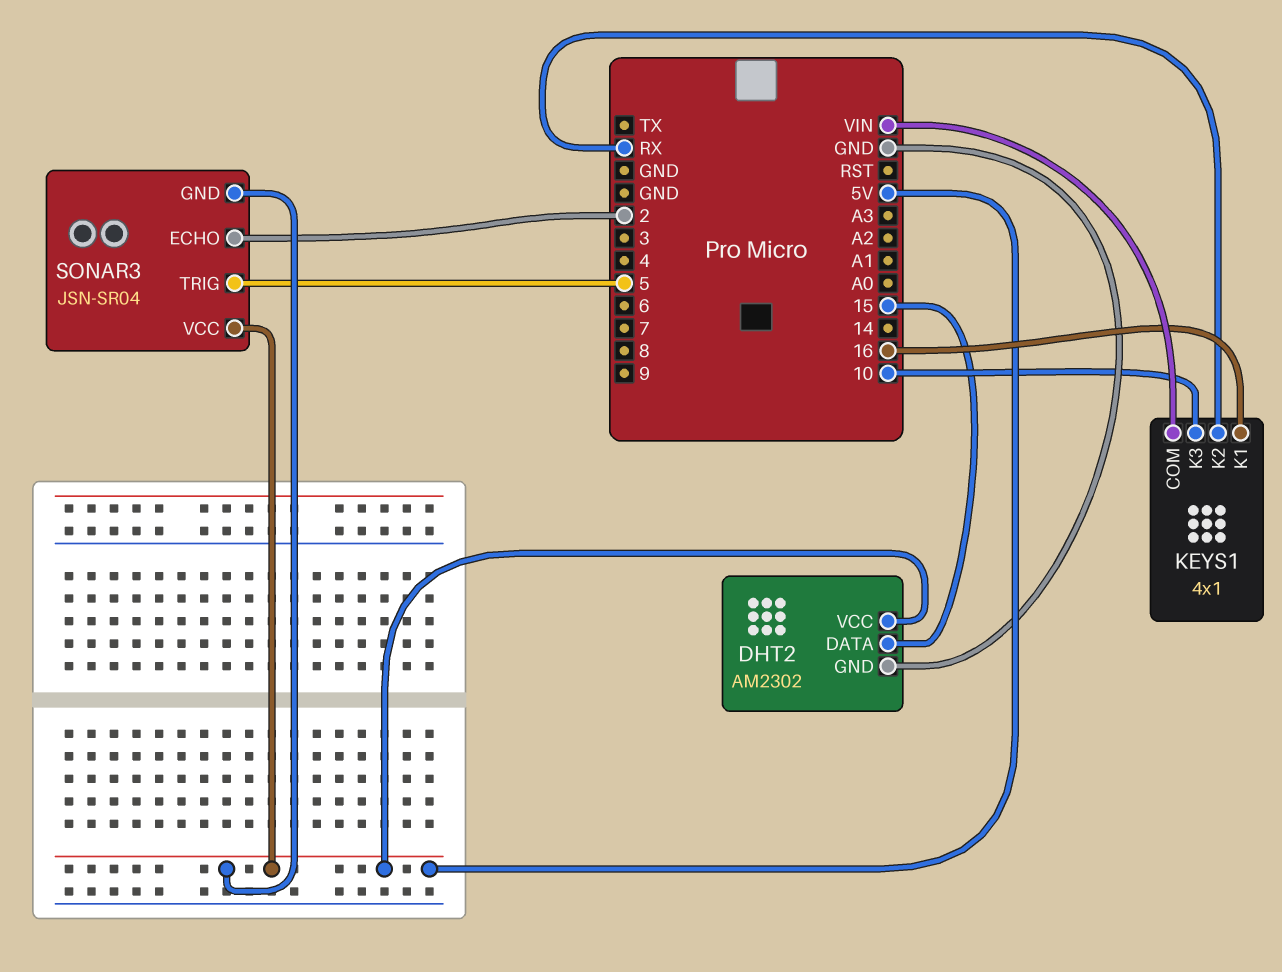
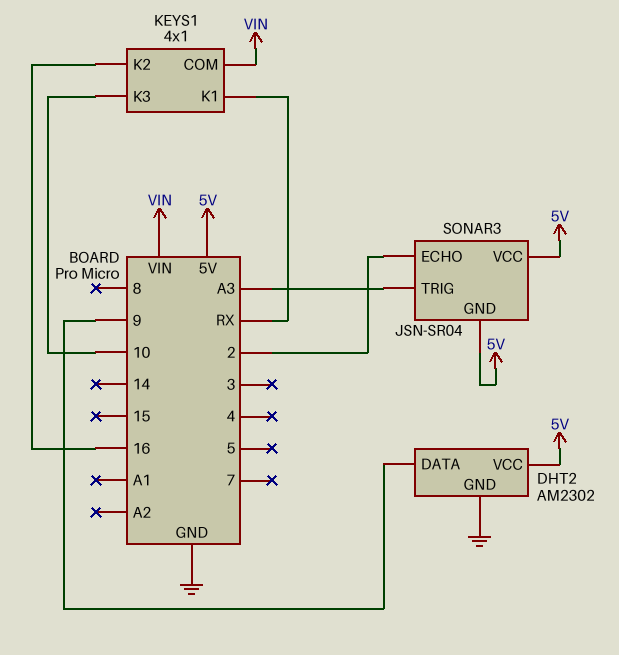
DHT2 pin DATA: 15 -> 9
KEYS1 pin K1: 16 -> RX
KEYS1 pin K2: RX -> 16
SONAR3 pin TRIG: 5 -> A3

